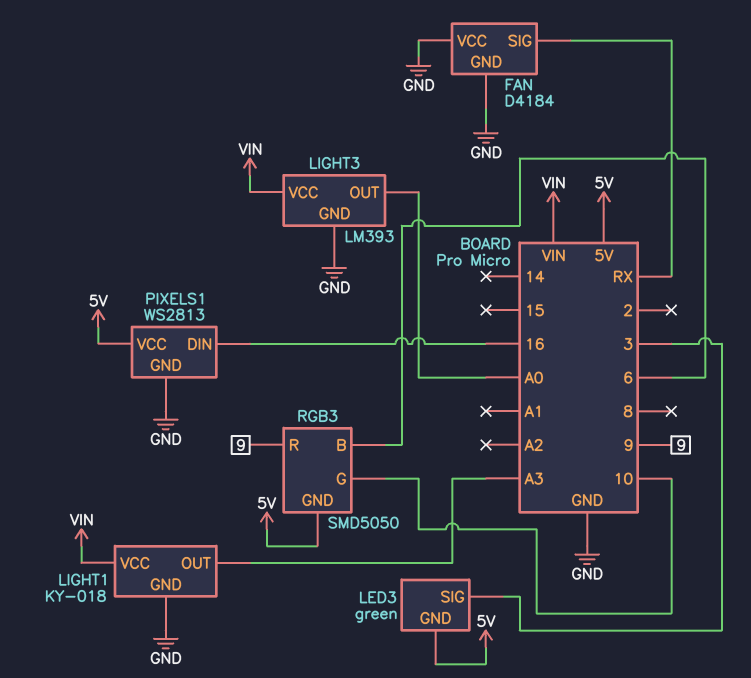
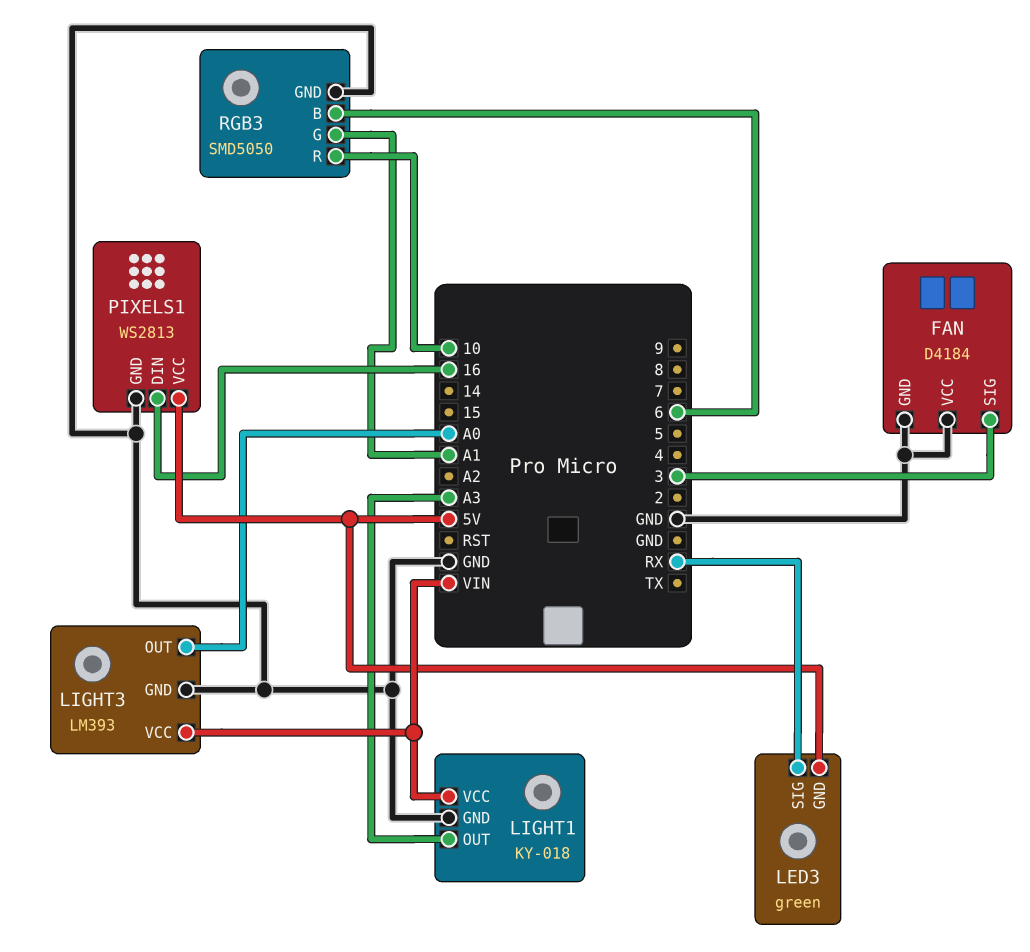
FAN pin SIG: RX -> 3
LED3 pin SIG: 3 -> RX
RGB3 pin G: 10 -> A1
RGB3 pin GND: 5V -> GND
RGB3 pin R: 9 -> 10

